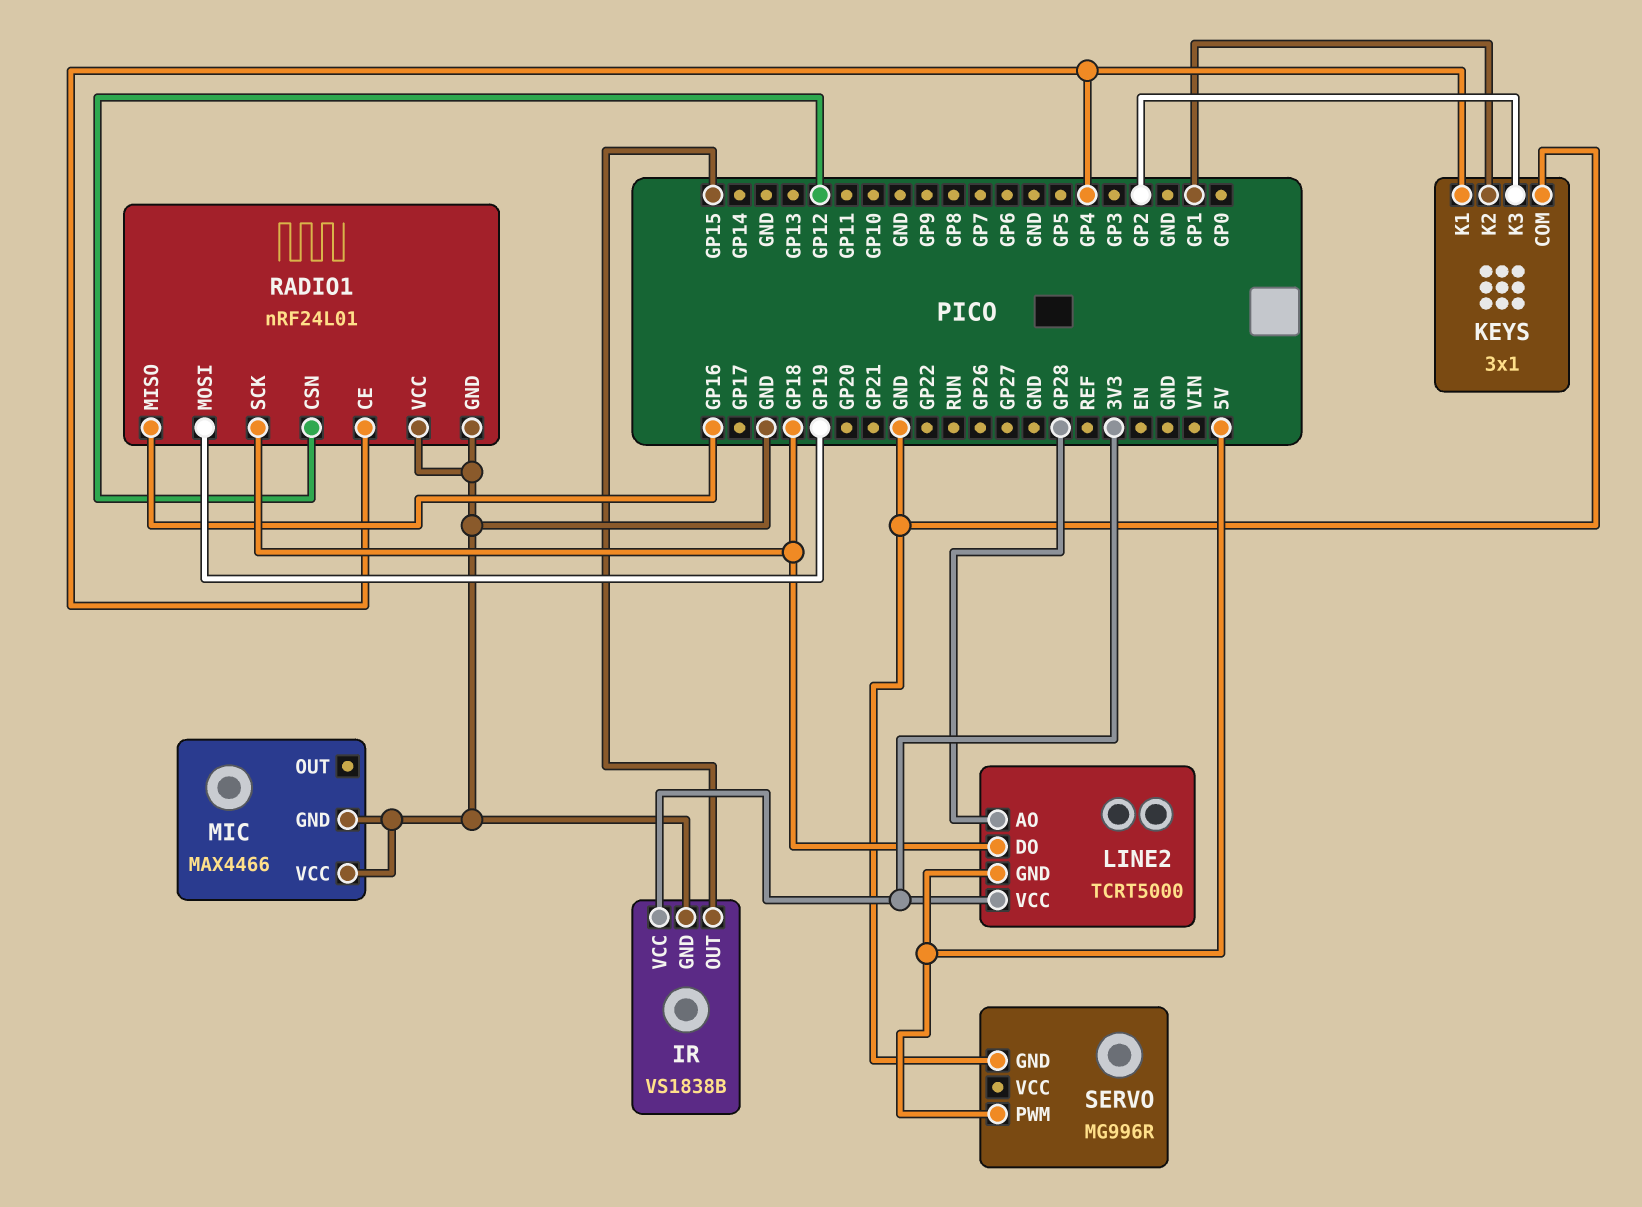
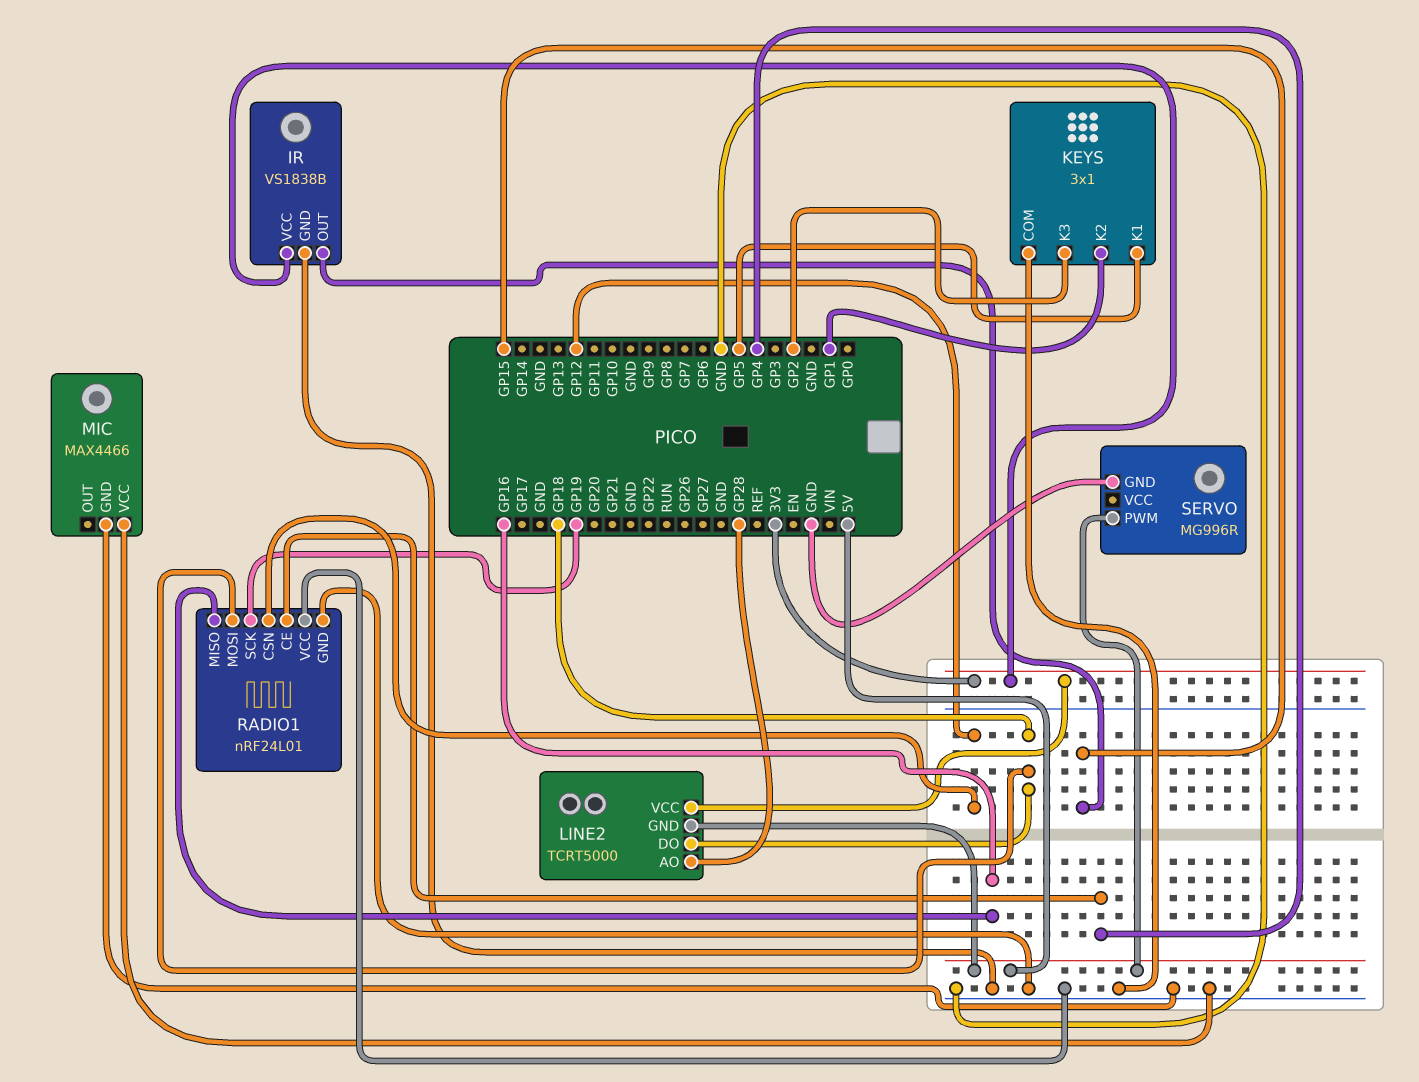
KEYS pin K1: GP4 -> GP5
RADIO1 pin MOSI: GP19 -> GP18
RADIO1 pin SCK: GP18 -> GP19

